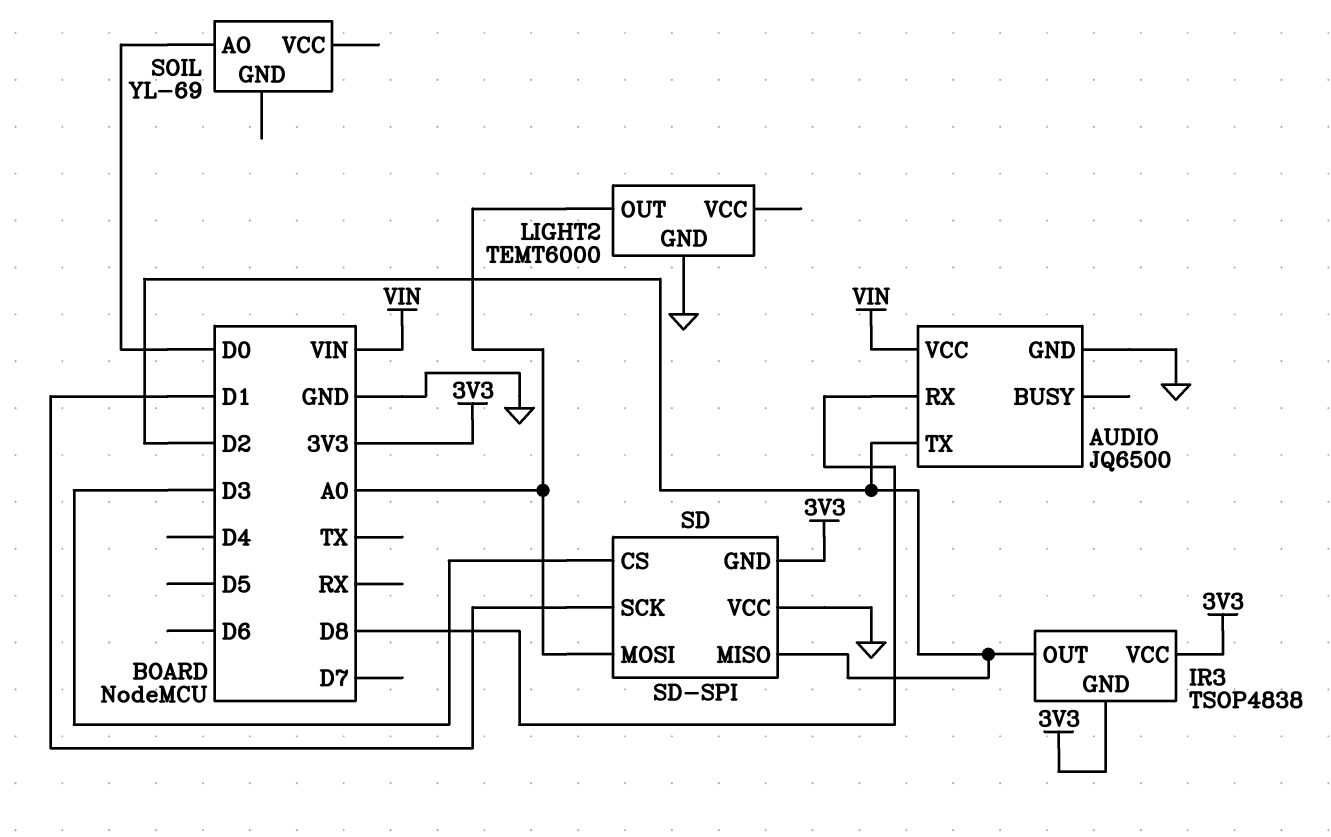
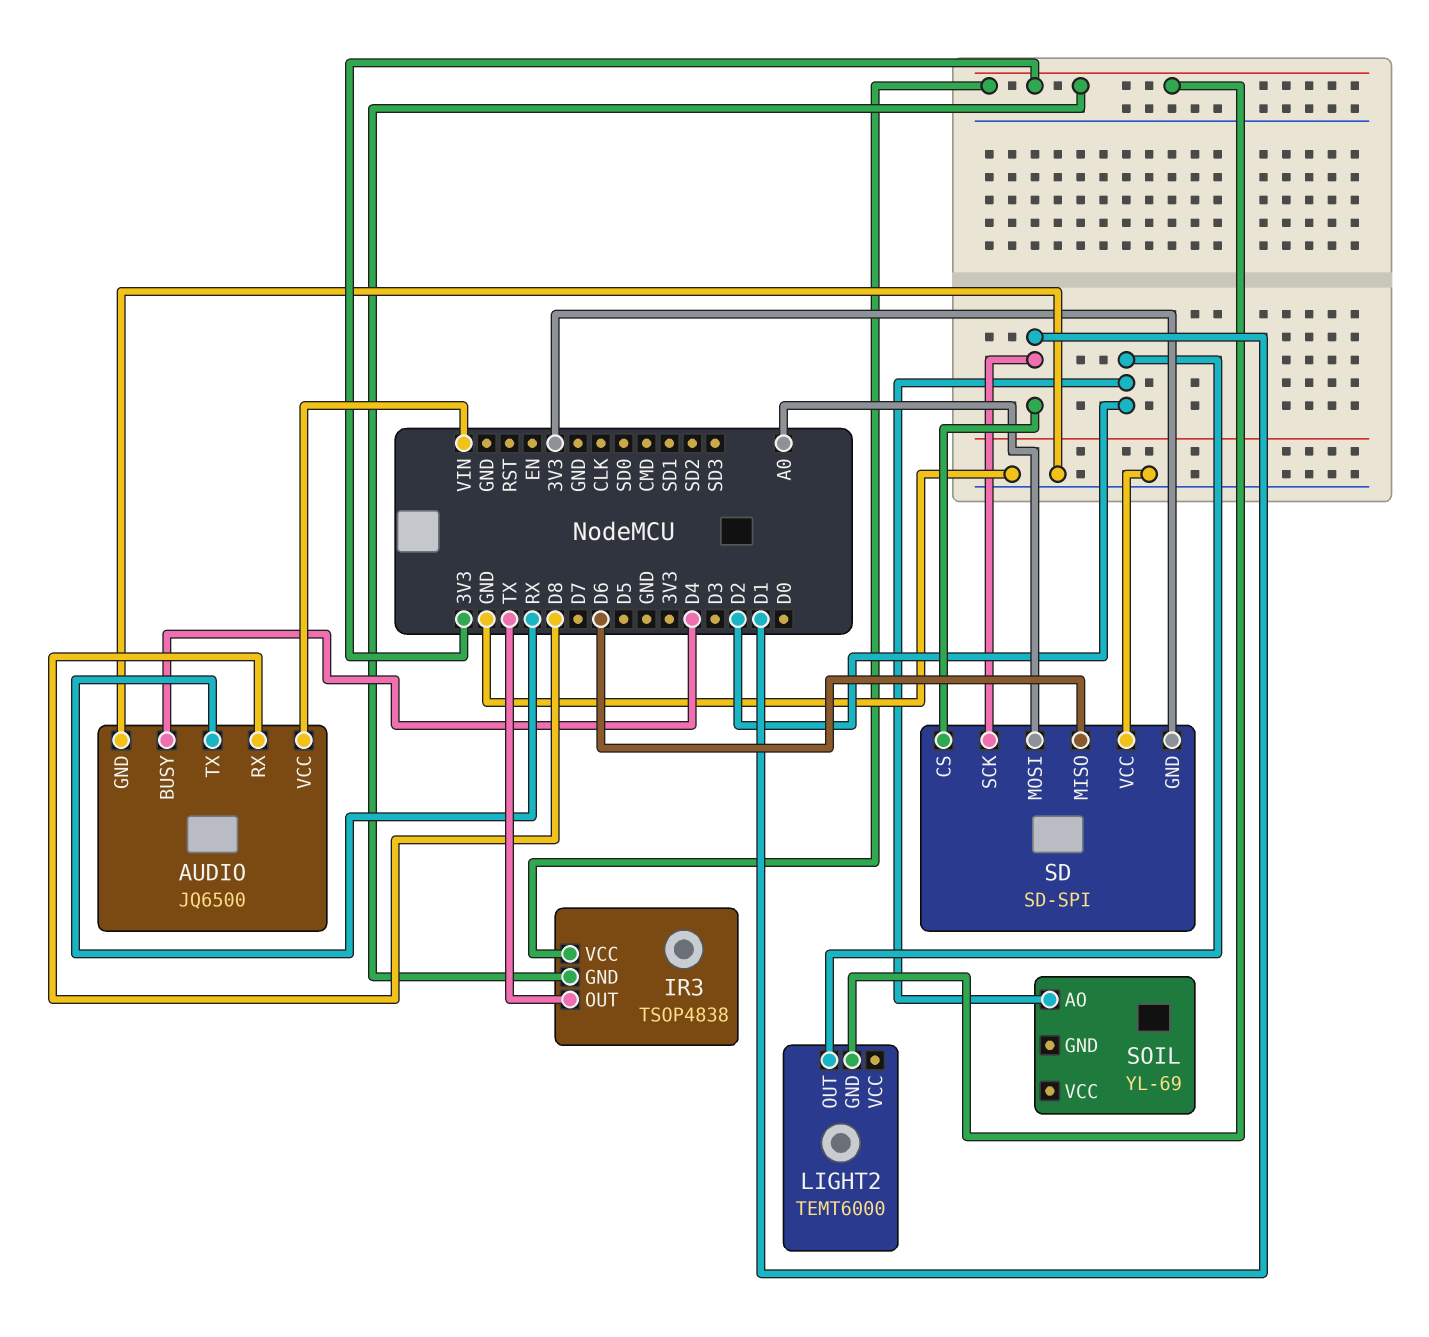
AUDIO pin BUSY: none -> D4
AUDIO pin TX: D2 -> RX
IR3 pin OUT: D2 -> TX
LIGHT2 pin GND: GND -> 3V3
LIGHT2 pin OUT: A0 -> D2
SD pin CS: D3 -> D1
SD pin MISO: D2 -> D6
SOIL pin AO: D0 -> D2

